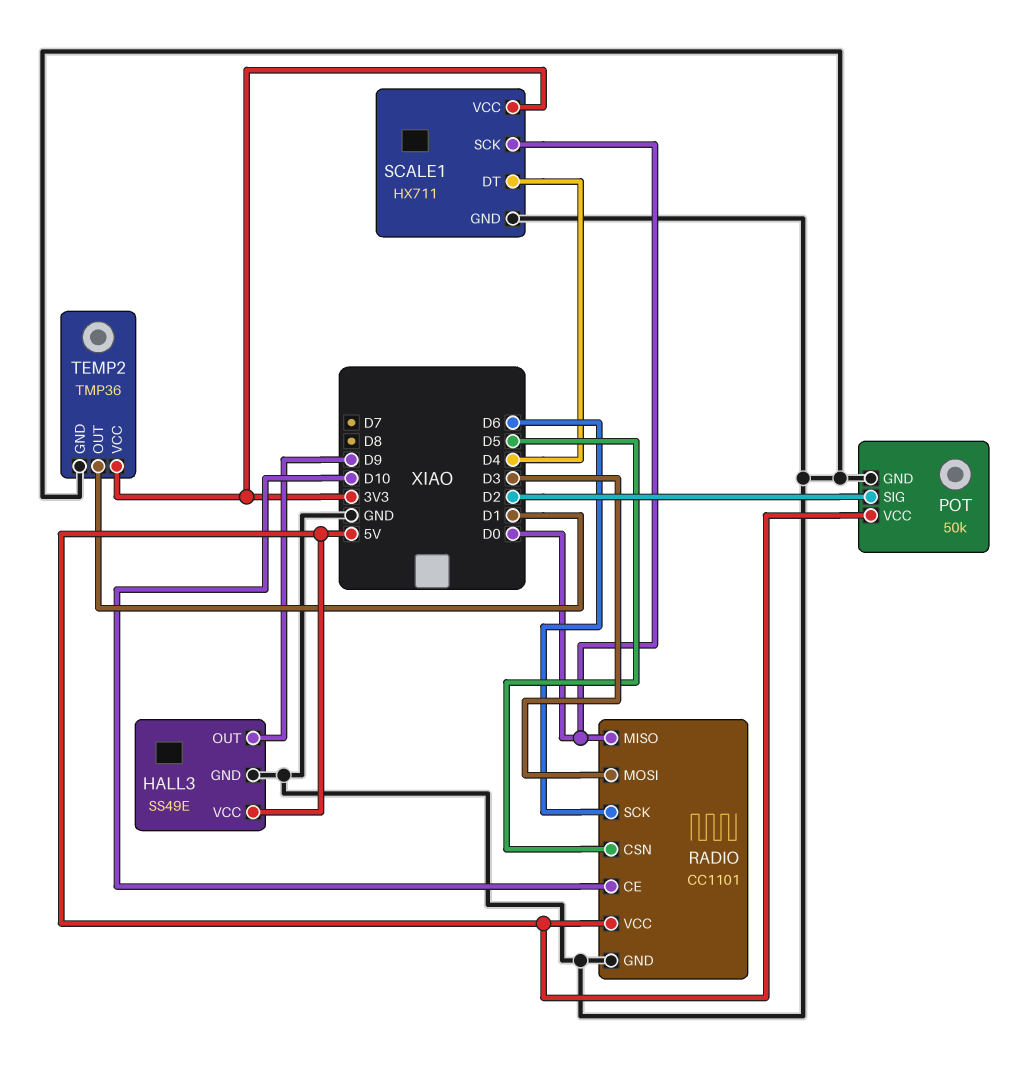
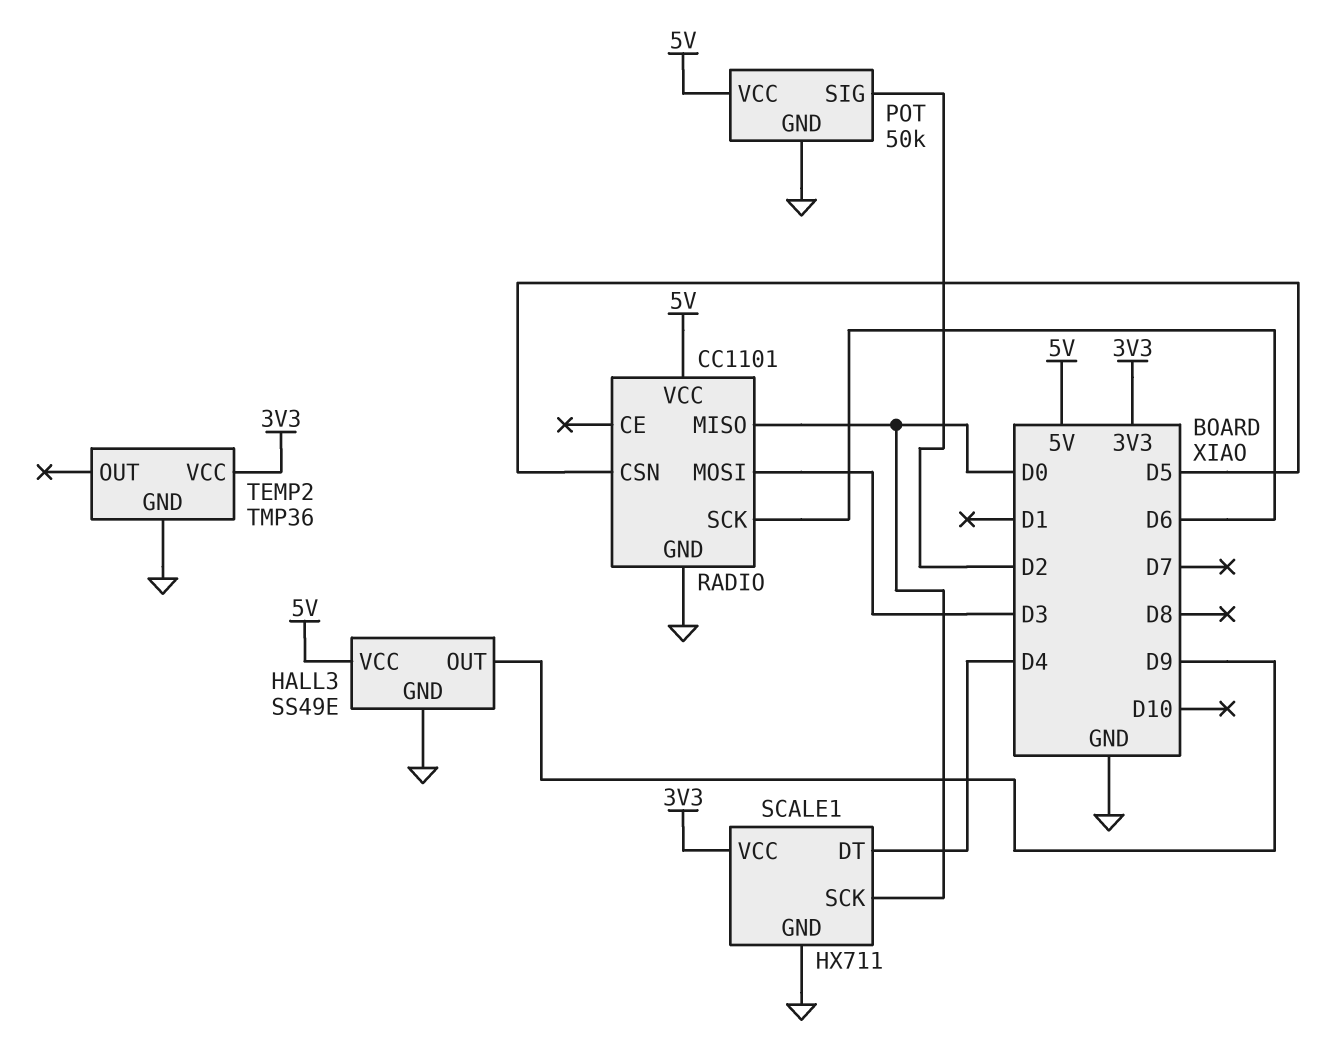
RADIO pin CE: D10 -> none
TEMP2 pin OUT: D1 -> none

